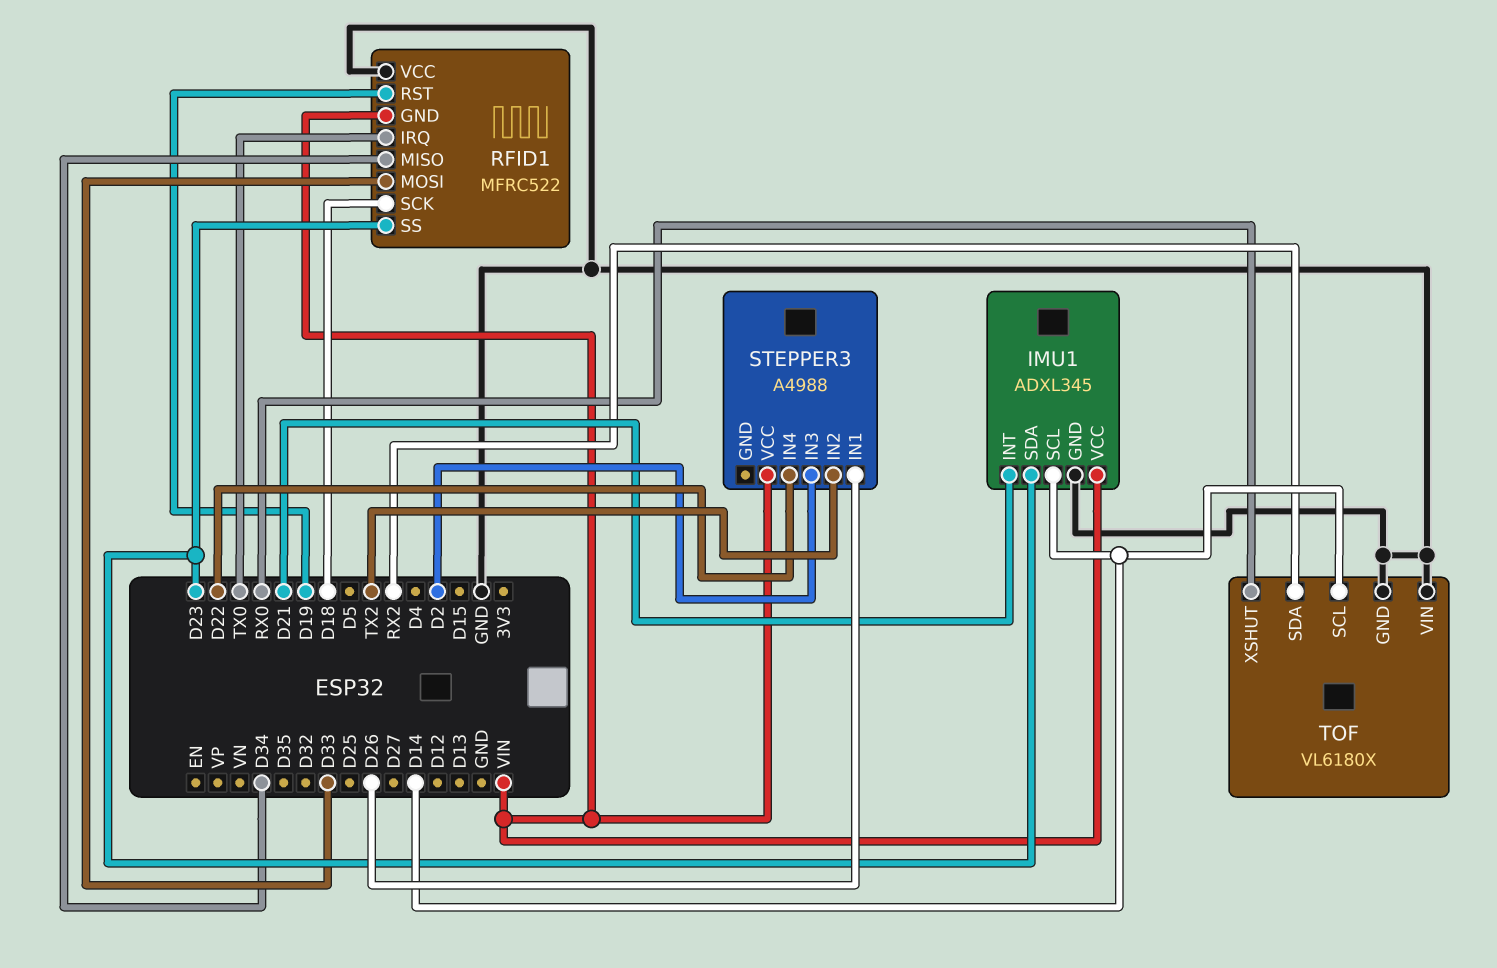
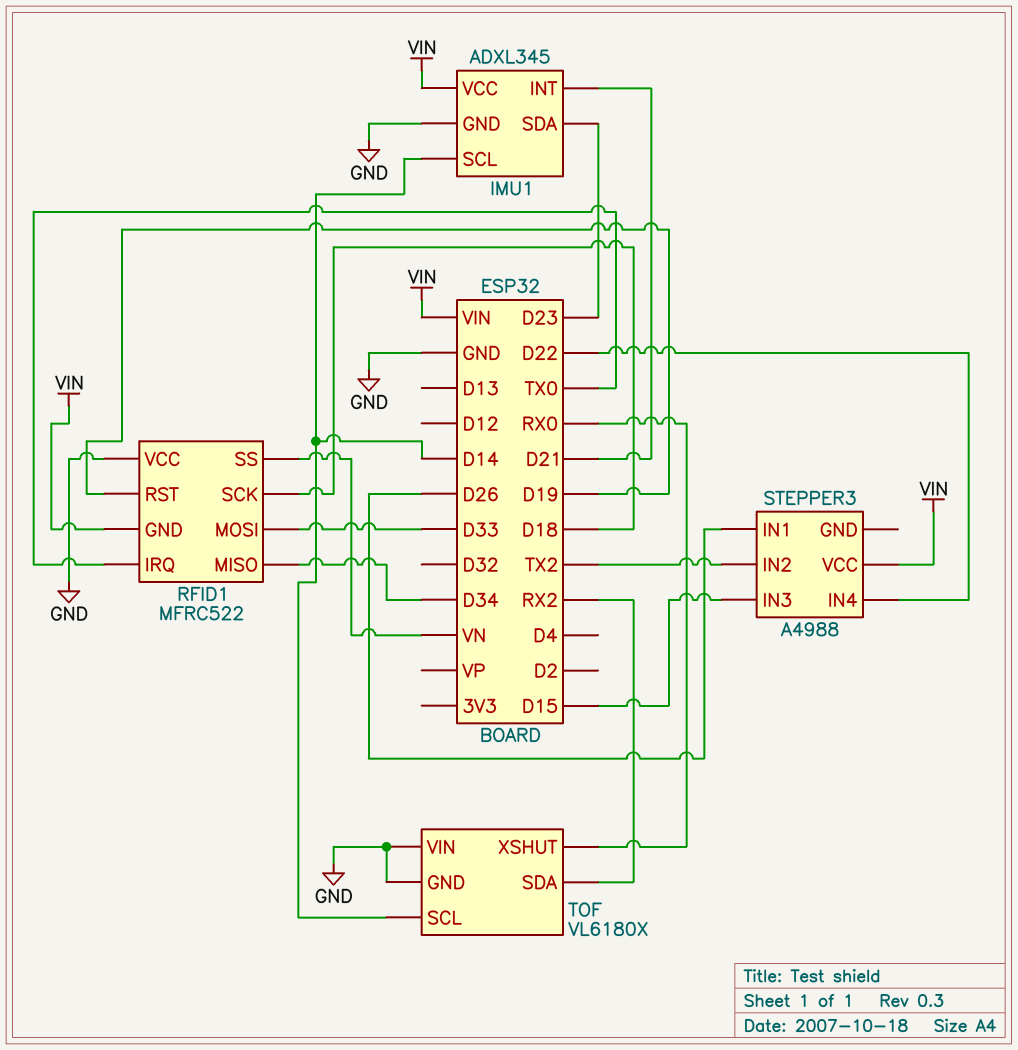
RFID1 pin SS: D23 -> VN
STEPPER3 pin IN3: D2 -> D15

